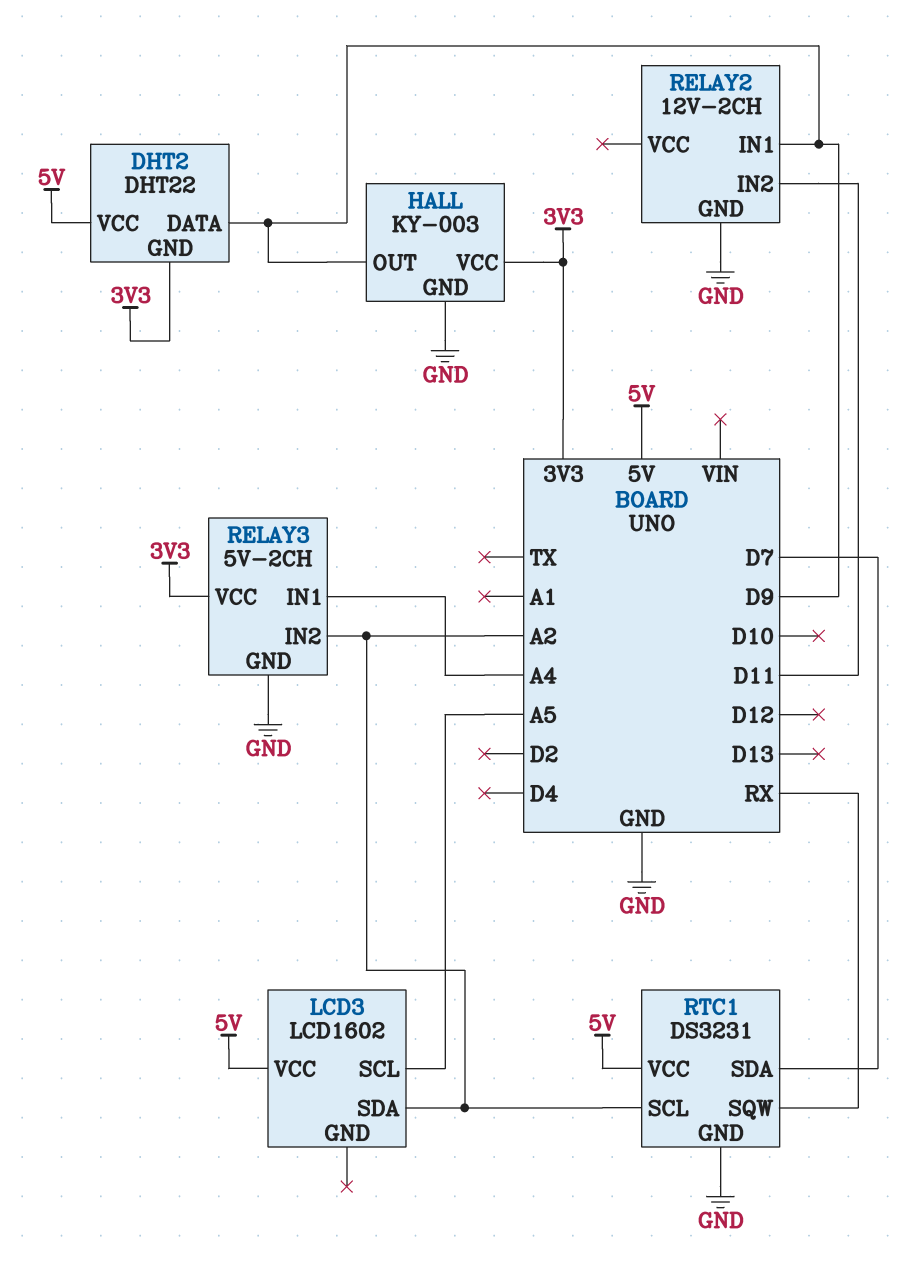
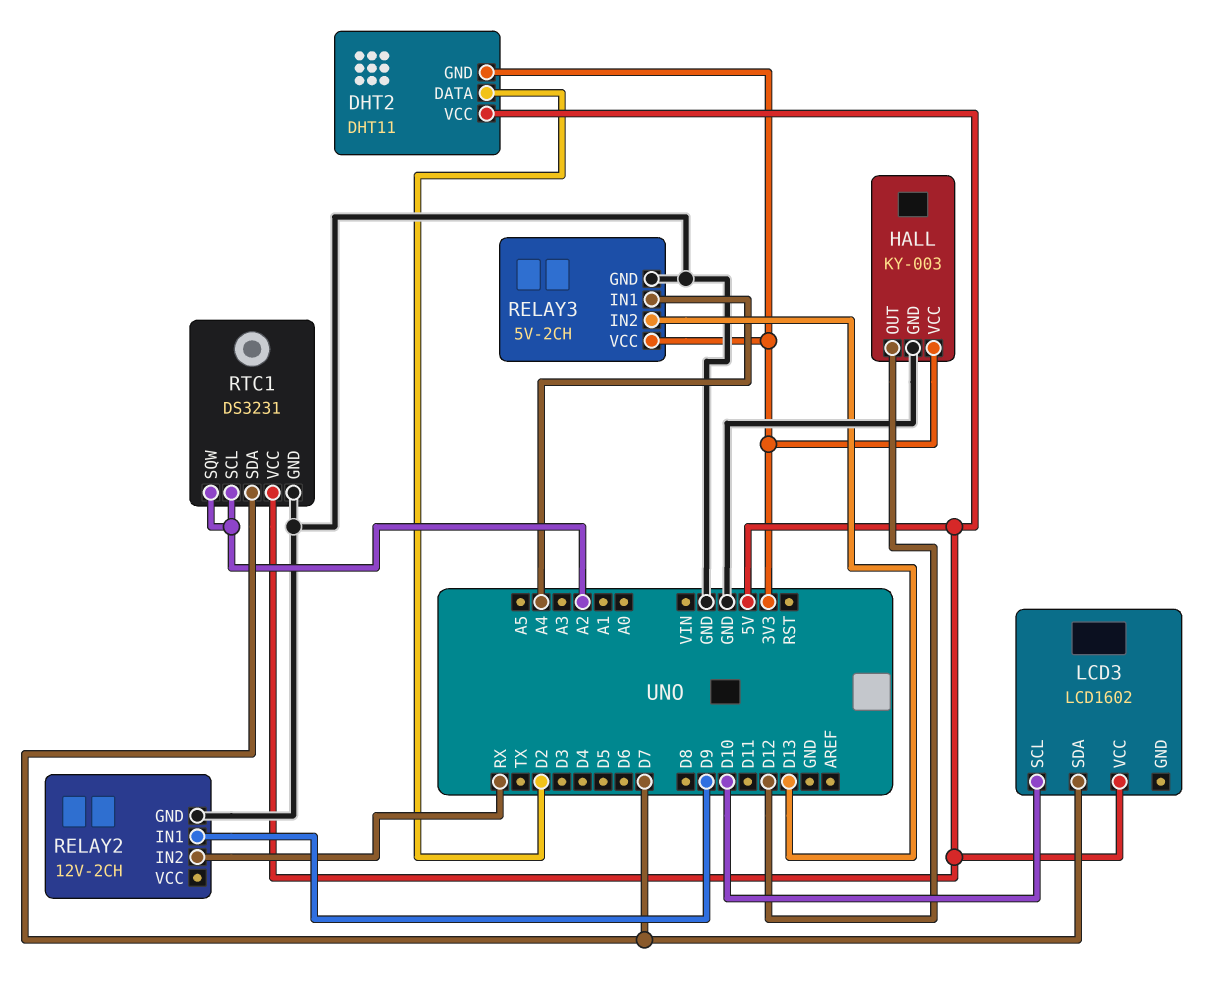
DHT2: DHT22 -> DHT11
DHT2 pin DATA: D9 -> D2
HALL pin OUT: D9 -> D12
LCD3 pin SCL: A5 -> D10
LCD3 pin SDA: A2 -> D7
RELAY2 pin IN2: D11 -> RX
RELAY3 pin IN2: A2 -> D13
RTC1 pin SQW: RX -> A2

